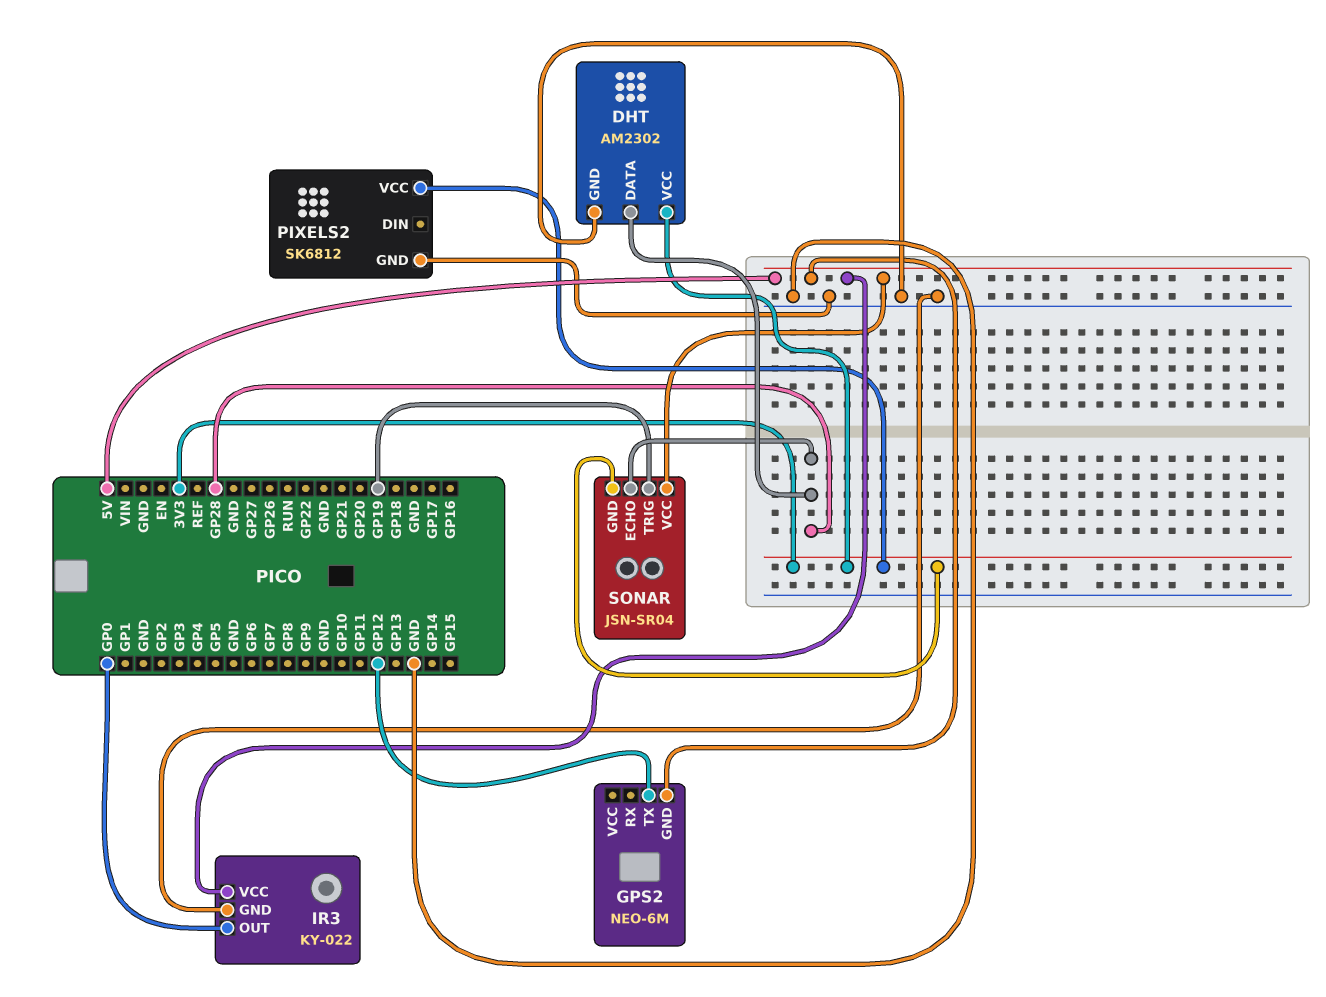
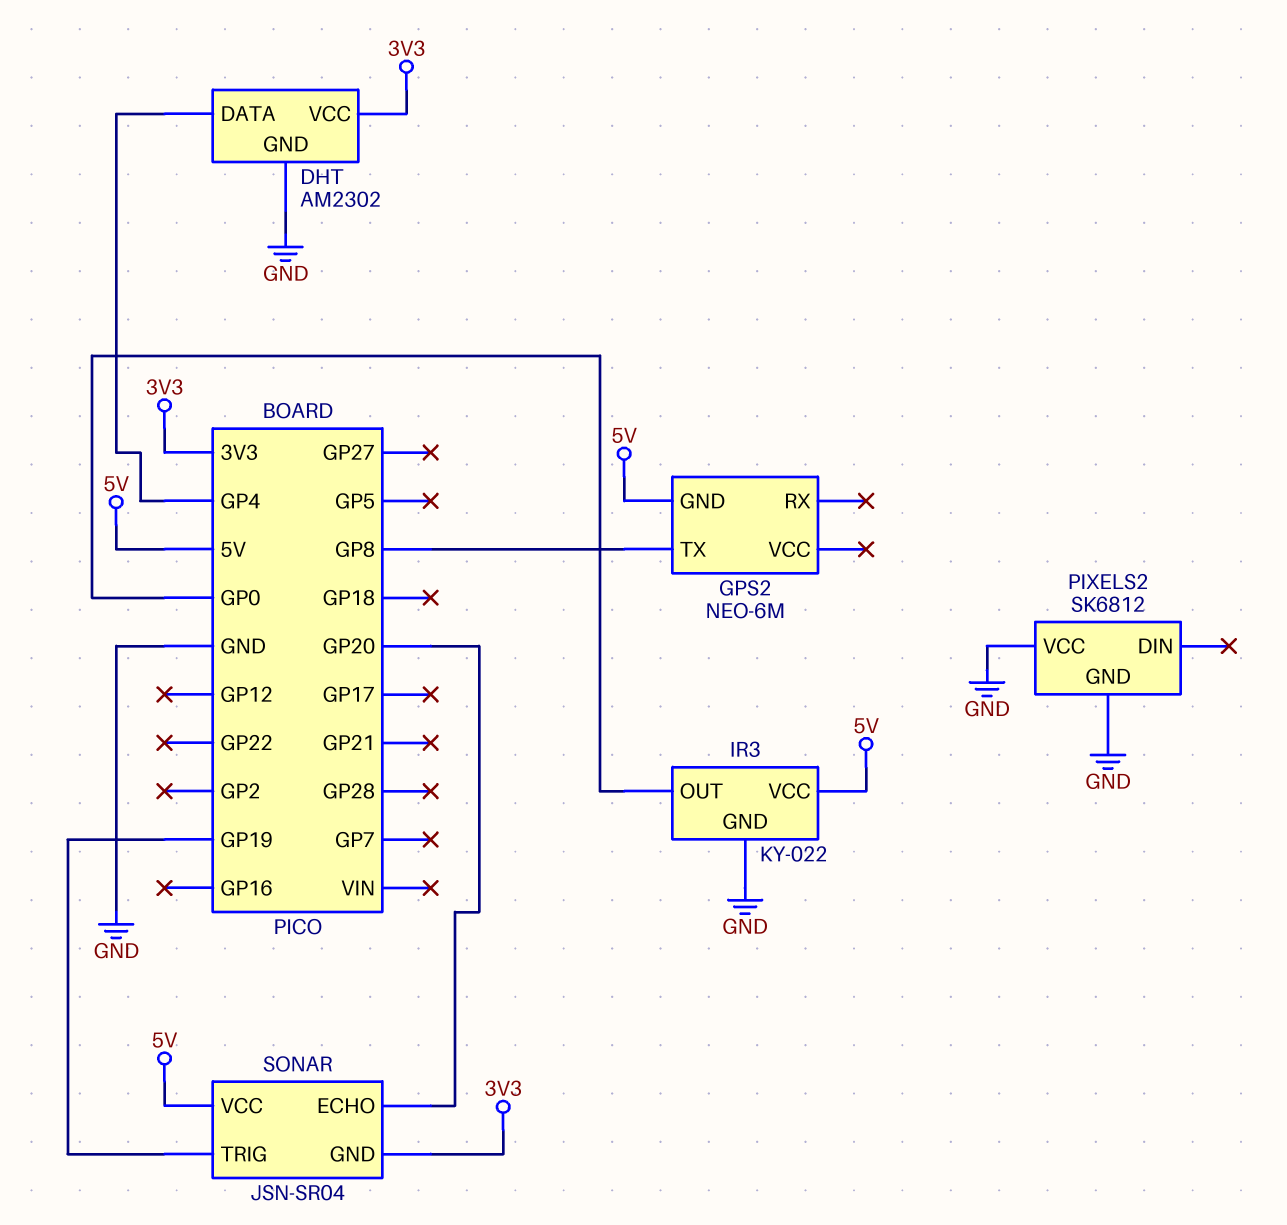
DHT pin DATA: GP28 -> GP4
GPS2 pin TX: GP12 -> GP8
PIXELS2 pin VCC: 3V3 -> GND
SONAR pin ECHO: GP28 -> GP20

